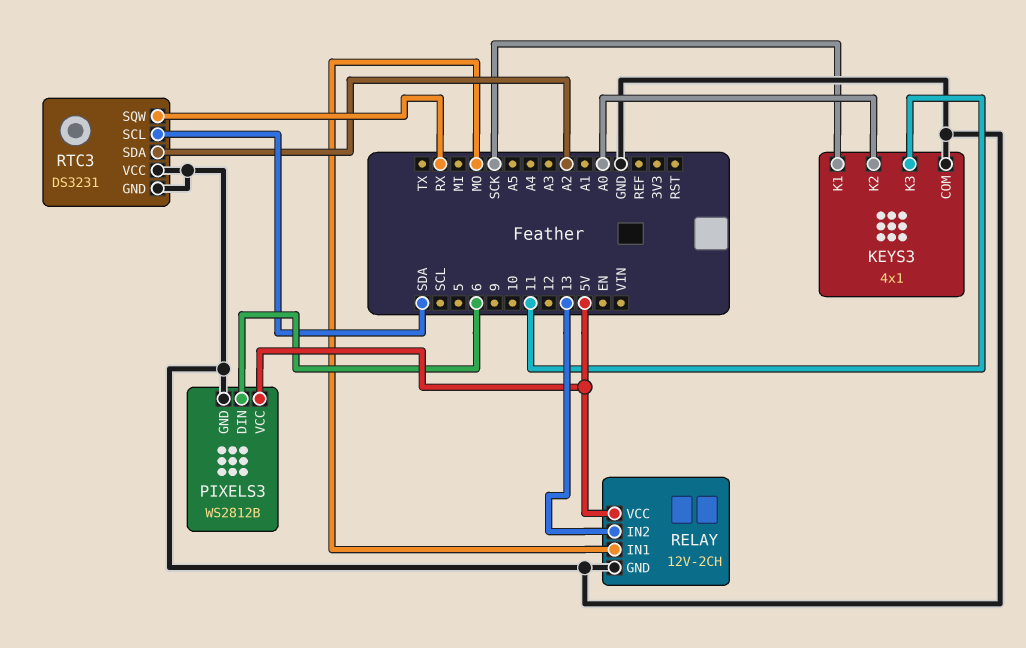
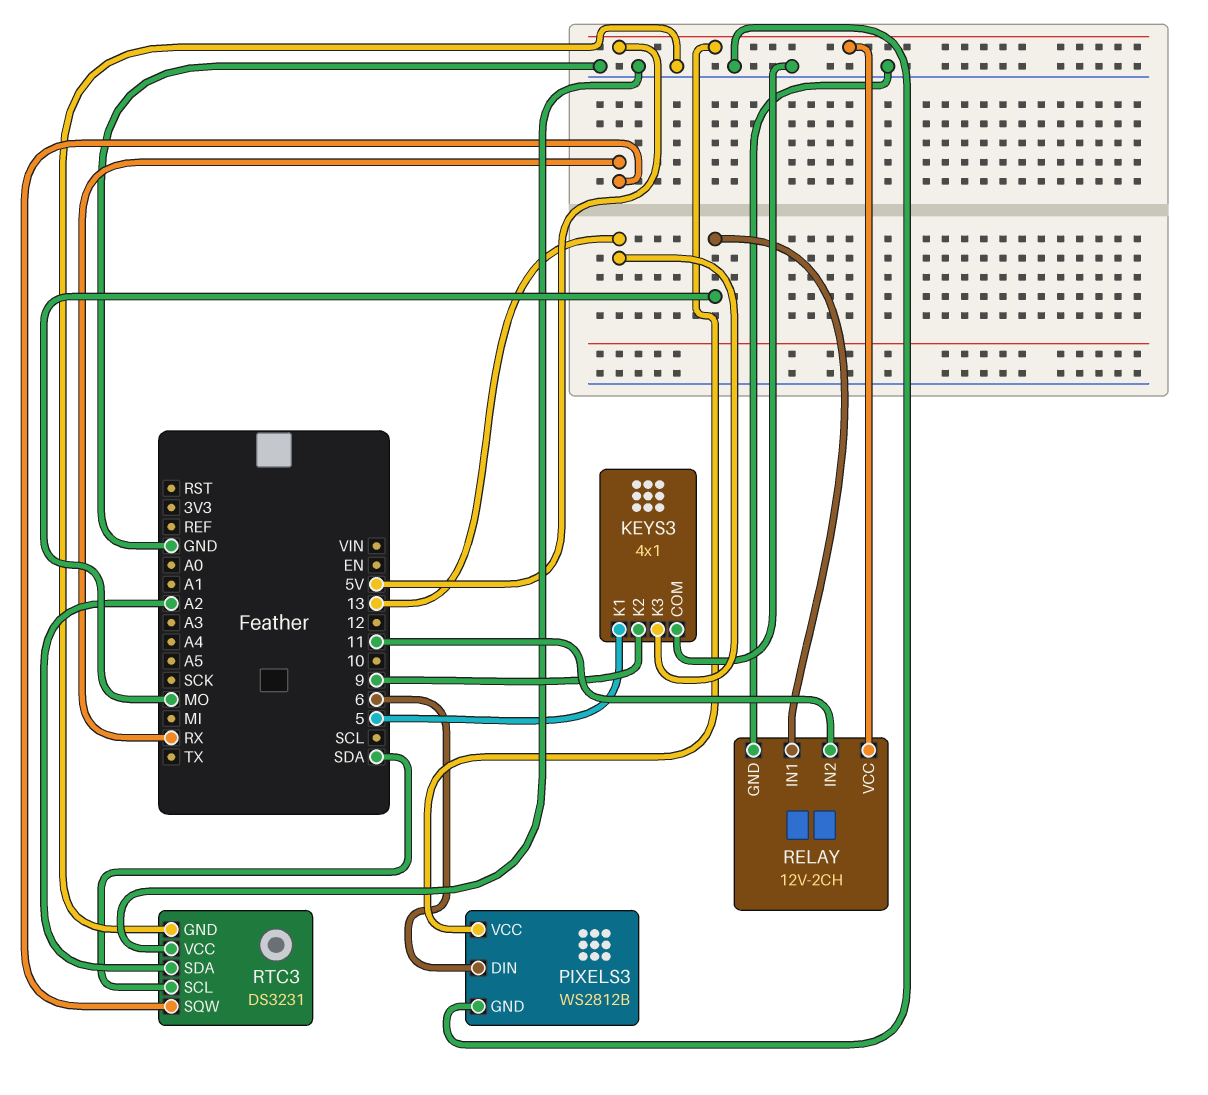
KEYS3 pin K1: SCK -> 5
KEYS3 pin K2: A0 -> 9
KEYS3 pin K3: 11 -> 13
RELAY pin IN2: 13 -> 11

